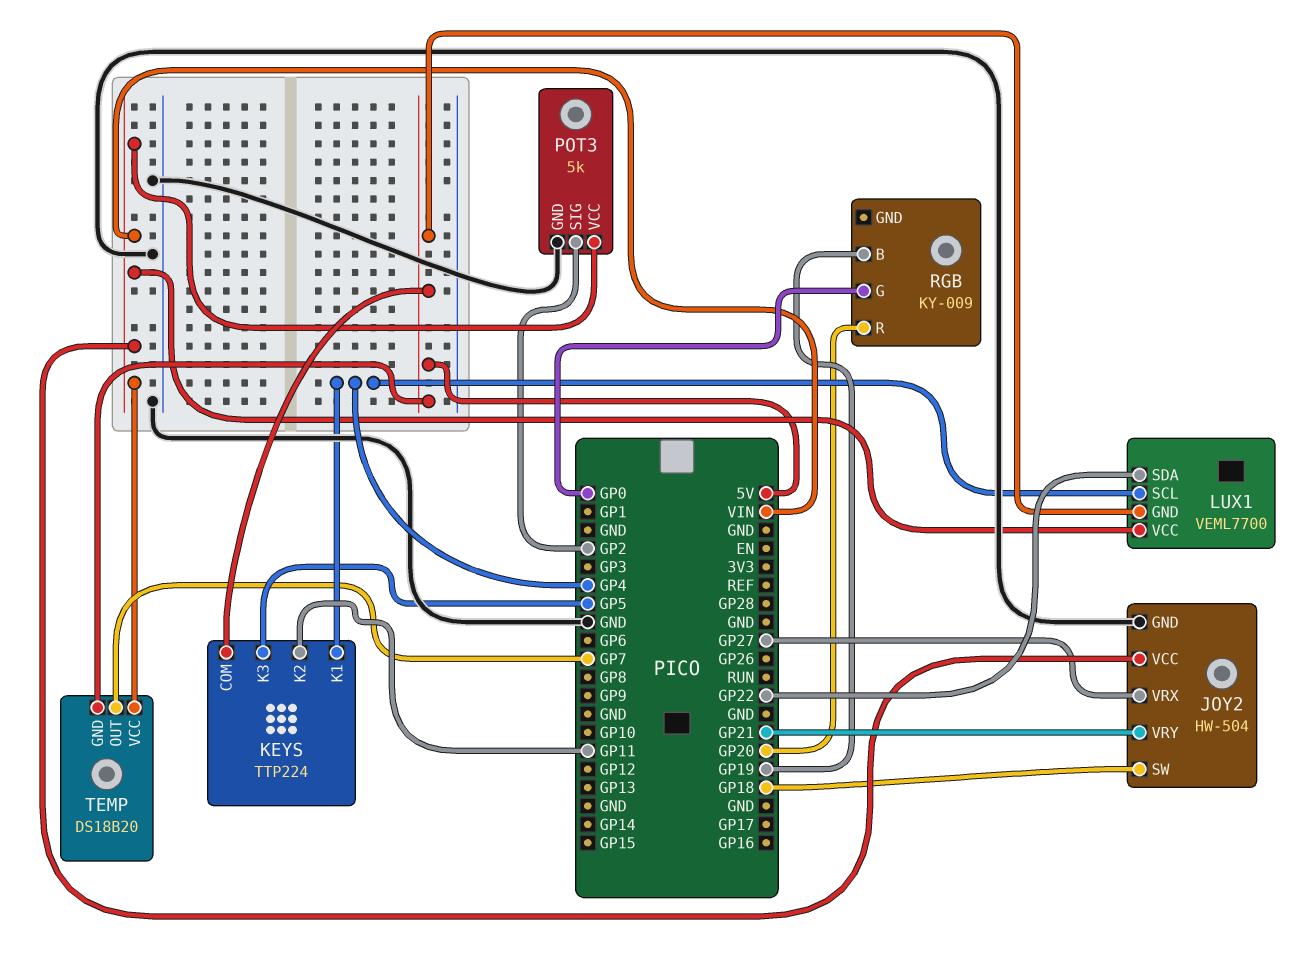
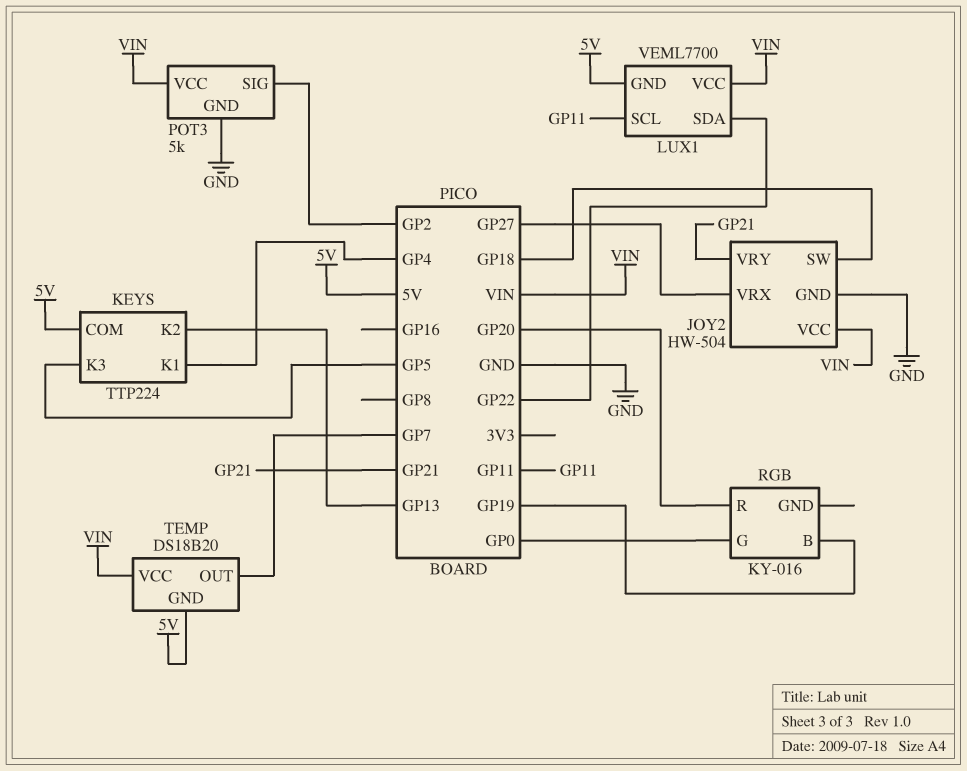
KEYS pin K2: GP11 -> GP13
LUX1 pin SCL: GP4 -> GP11
RGB: KY-009 -> KY-016

